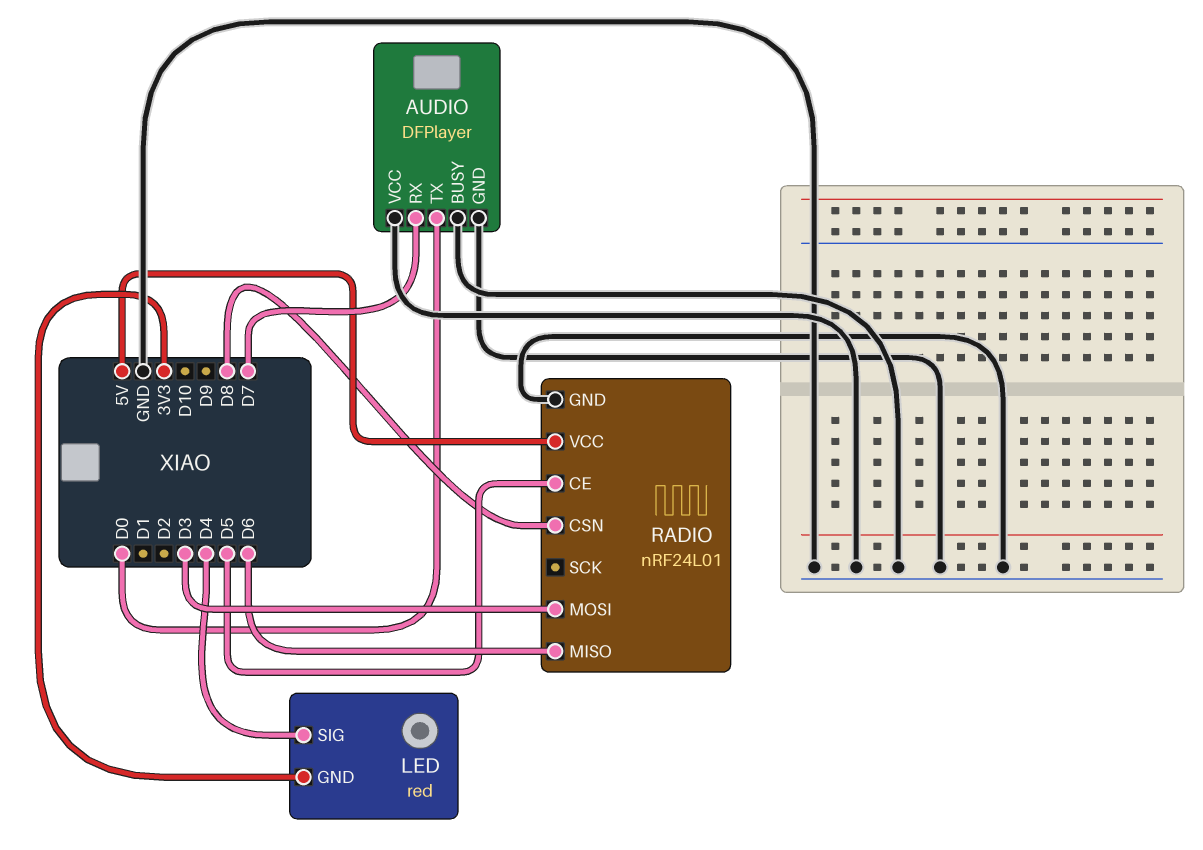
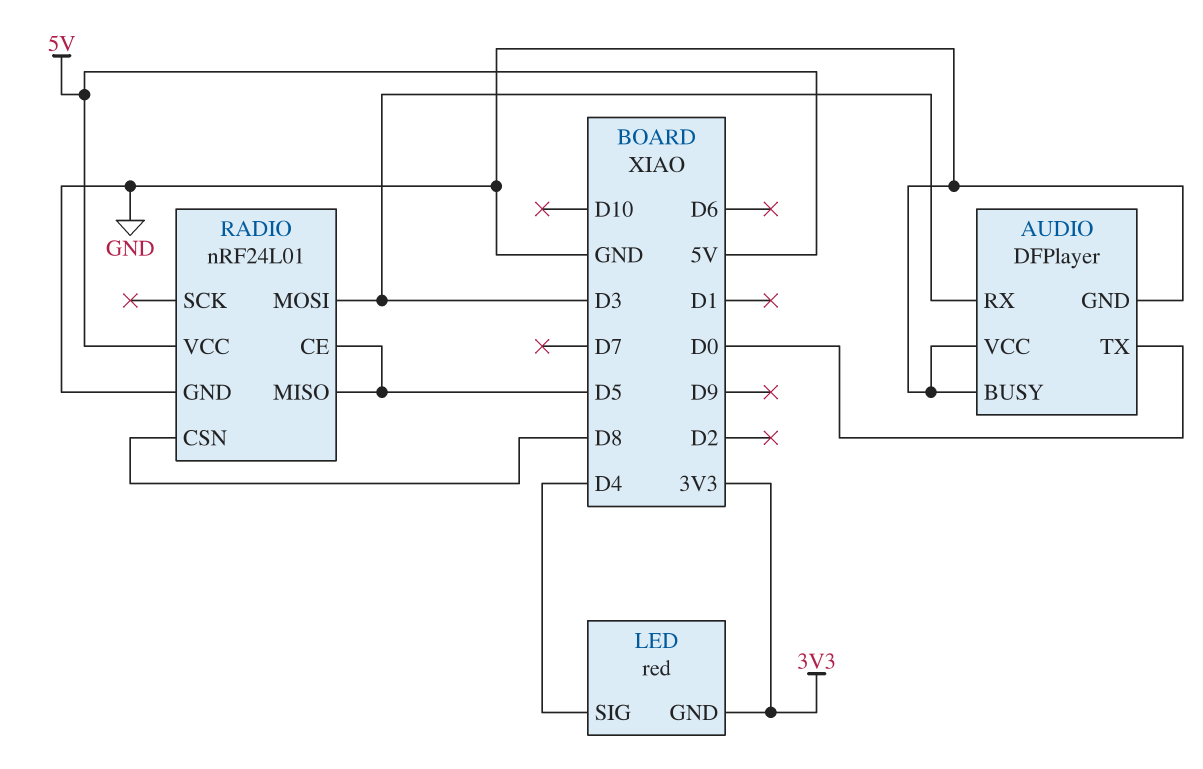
AUDIO pin RX: D7 -> D3
RADIO pin MISO: D6 -> D5

